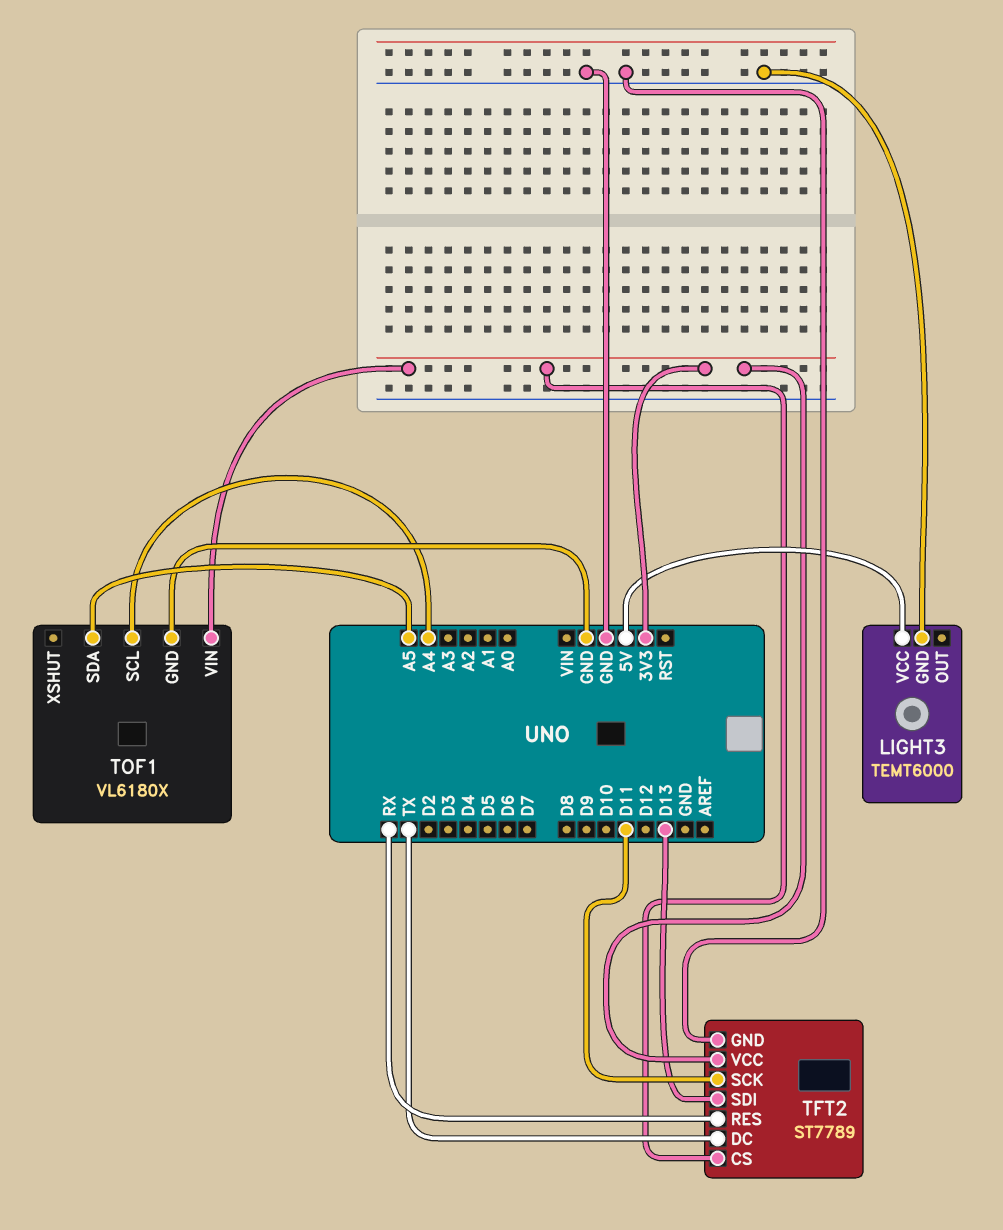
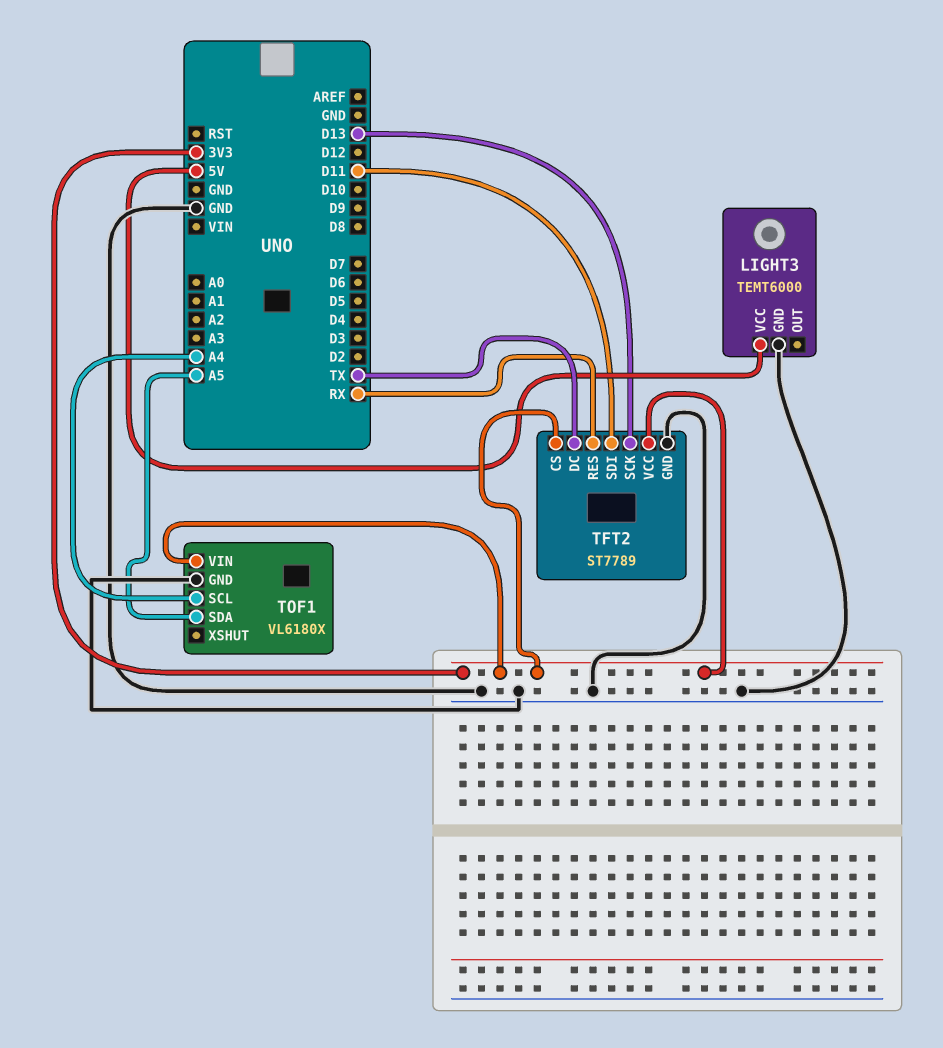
TFT2 pin SCK: D11 -> D13
TFT2 pin SDI: D13 -> D11

